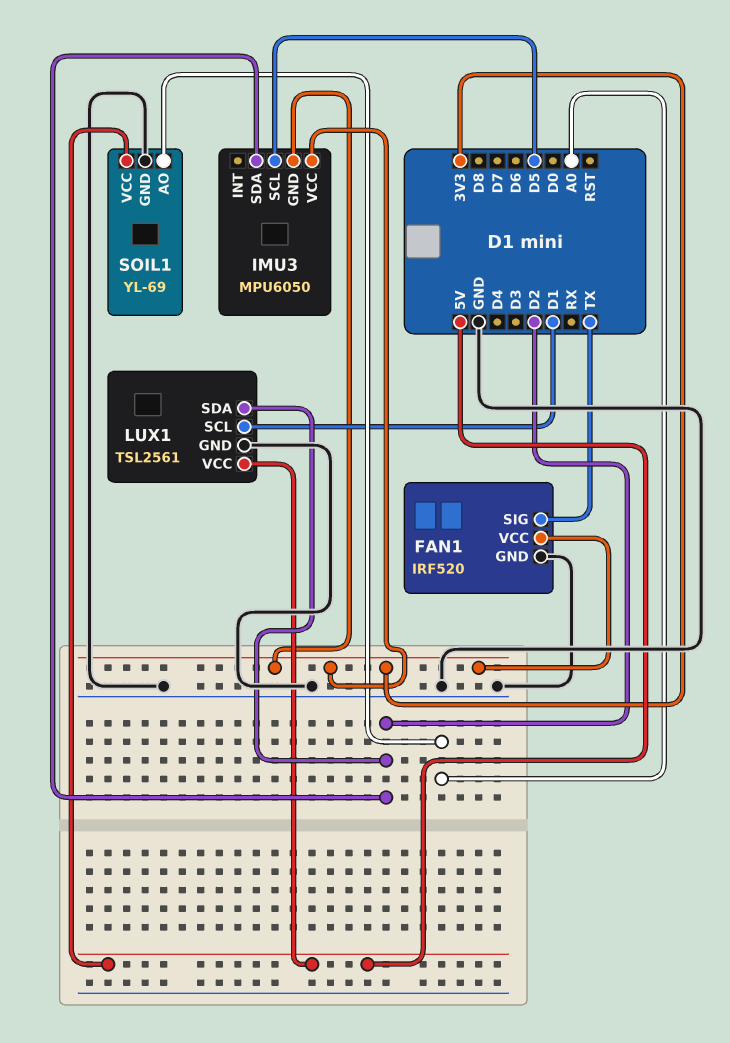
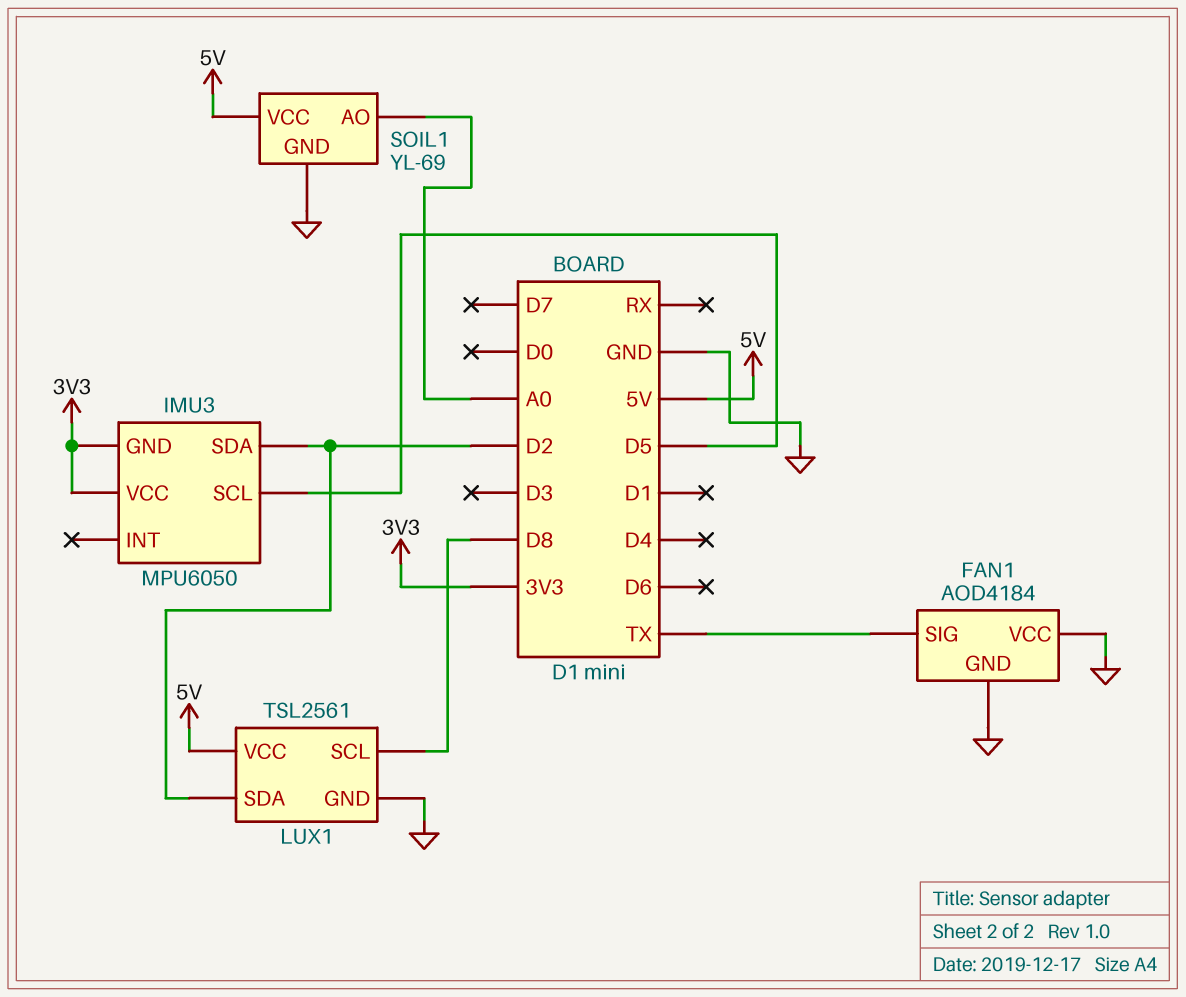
FAN1: IRF520 -> AOD4184
FAN1 pin VCC: 3V3 -> GND
LUX1 pin SCL: D1 -> D8

